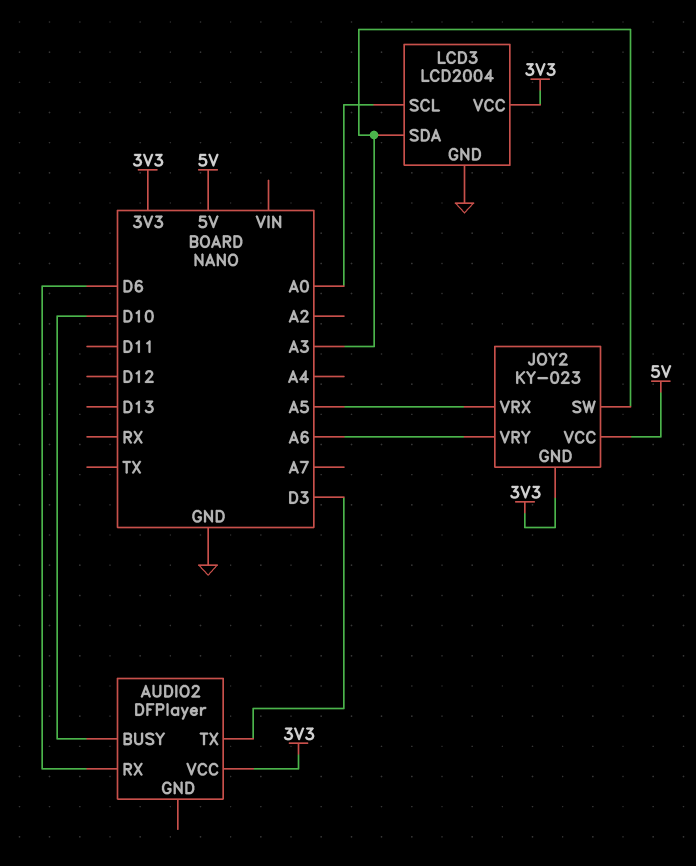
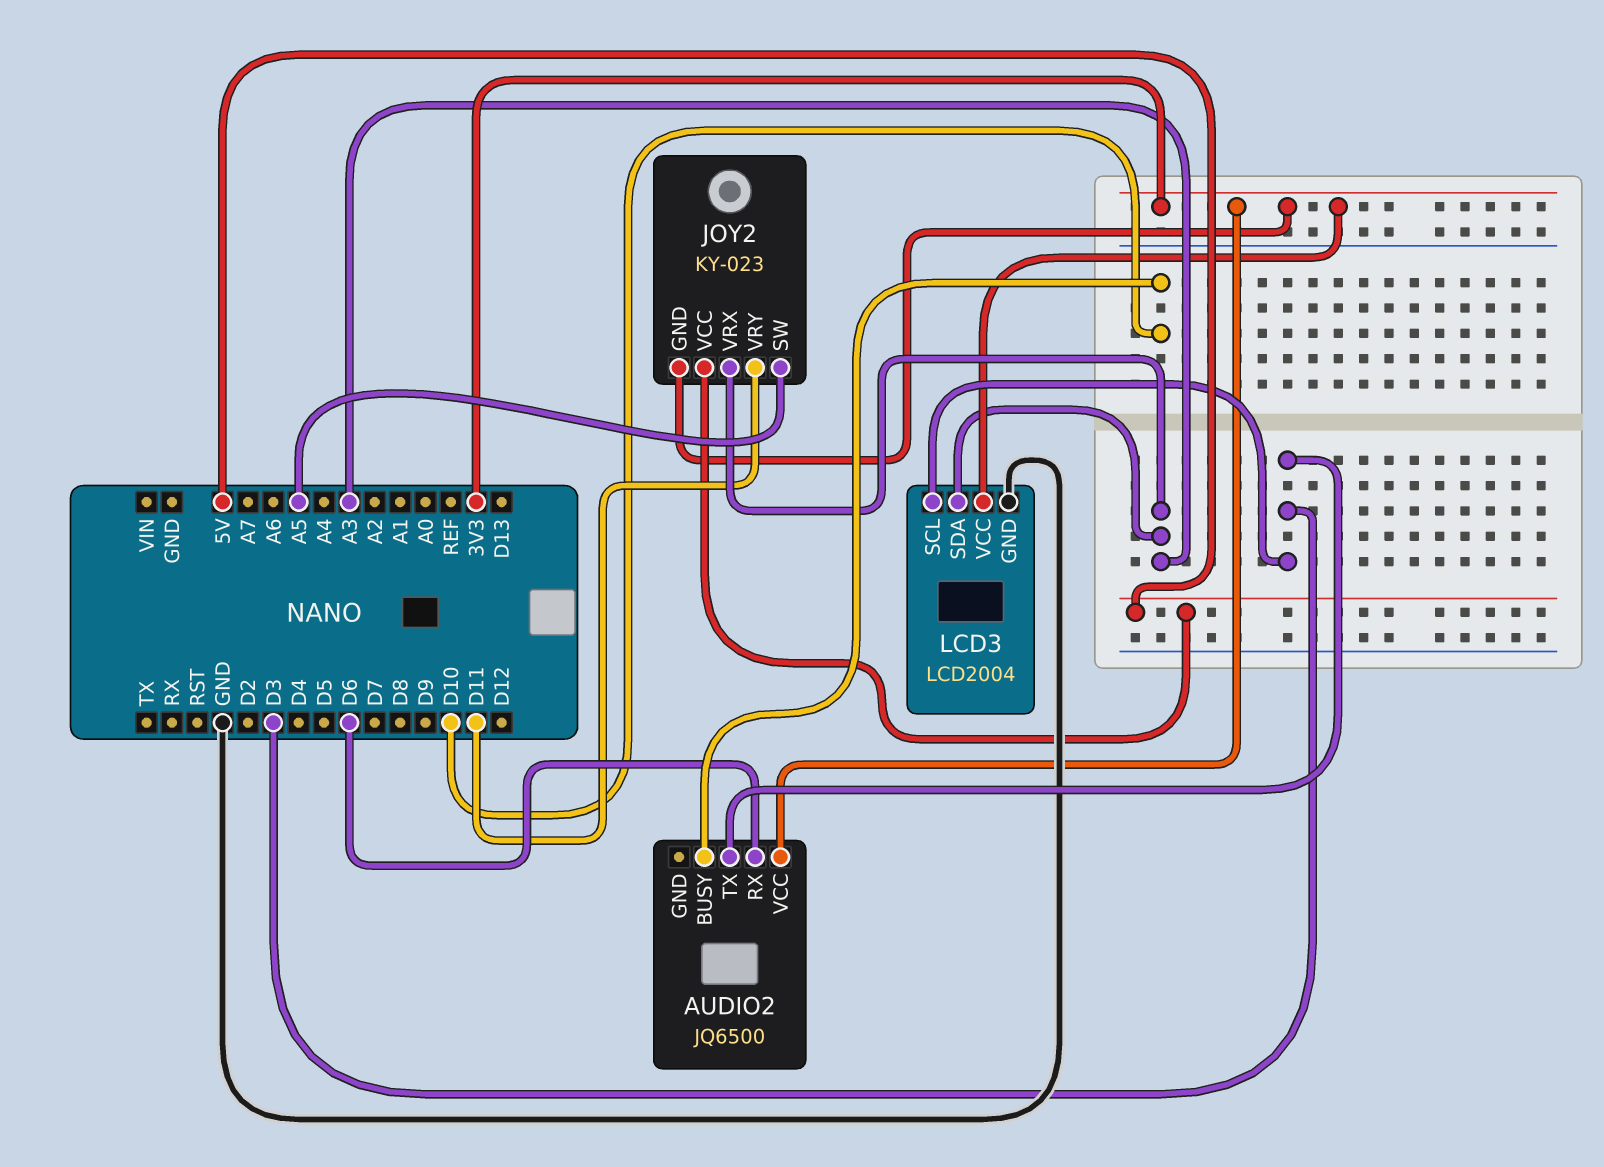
AUDIO2: DFPlayer -> JQ6500
JOY2 pin SW: A3 -> A5
JOY2 pin VRX: A5 -> A3
JOY2 pin VRY: A6 -> D11
LCD3 pin SCL: A0 -> D3

